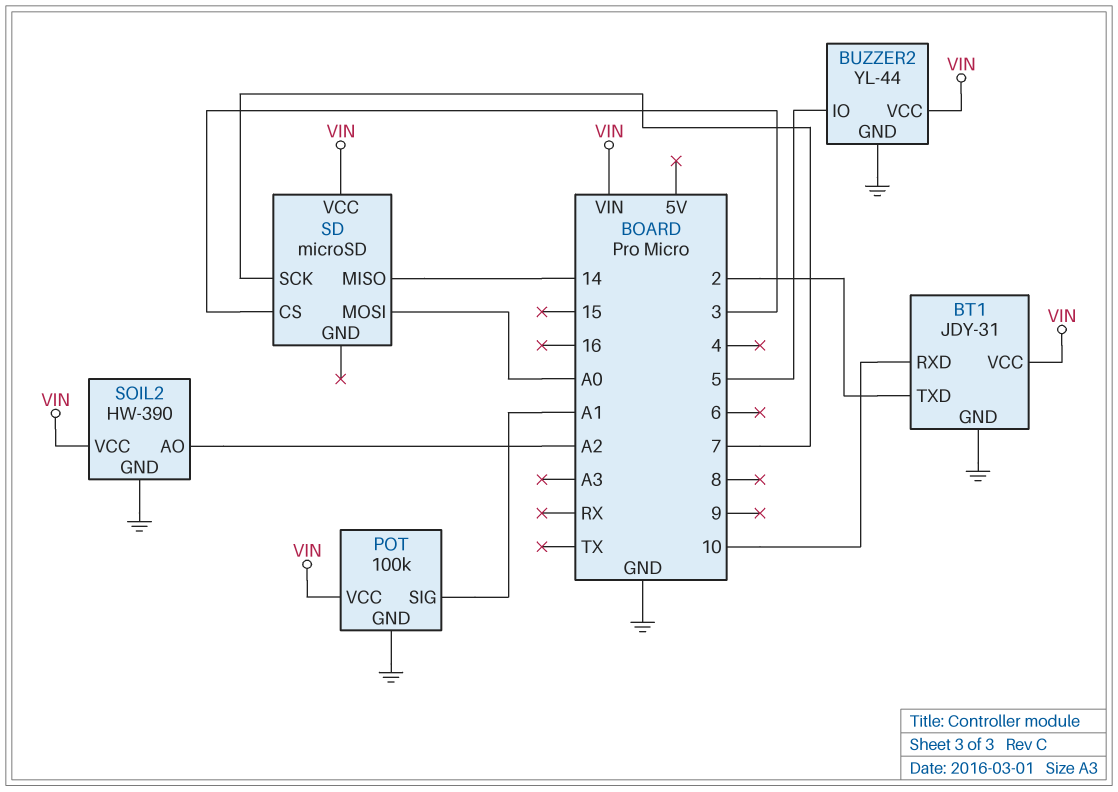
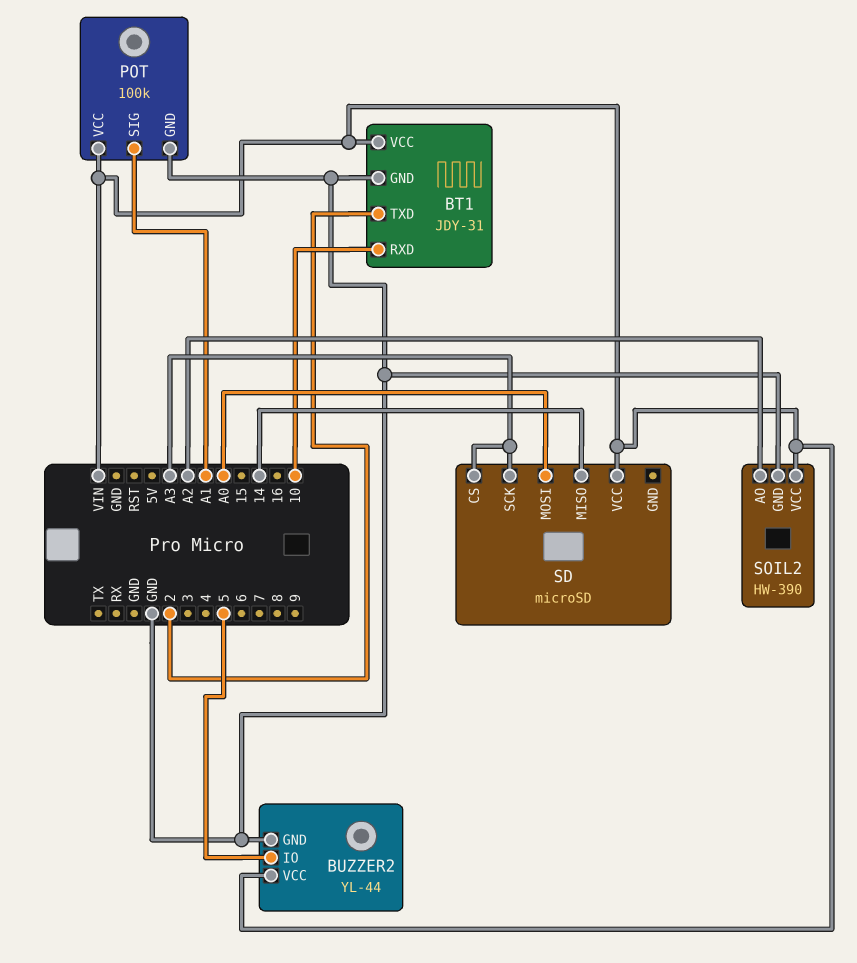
SD pin CS: 3 -> A3
SD pin SCK: 7 -> A3

